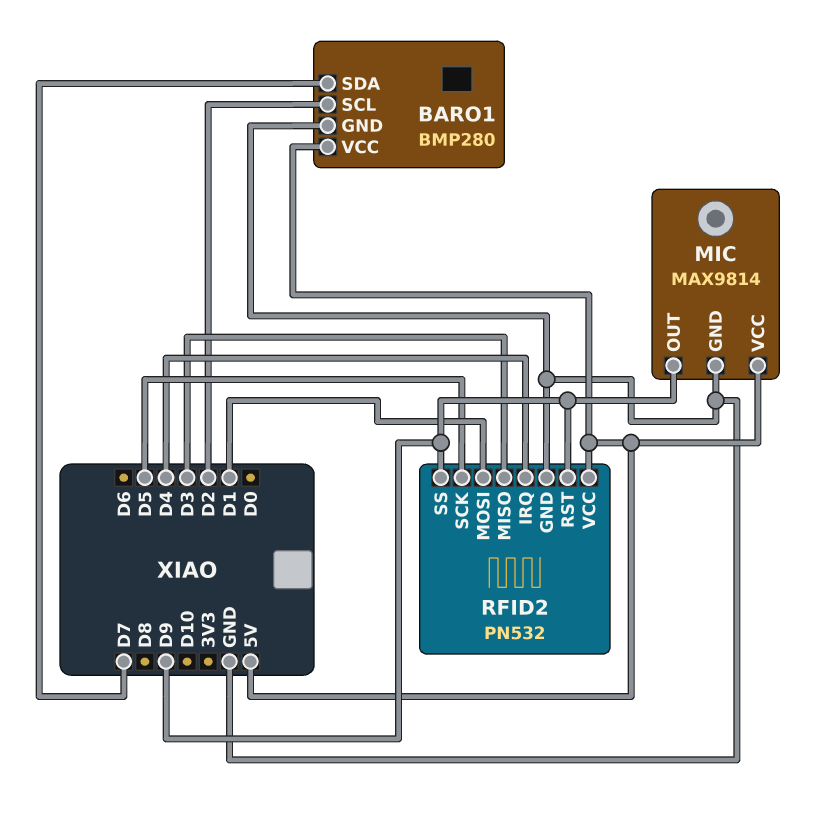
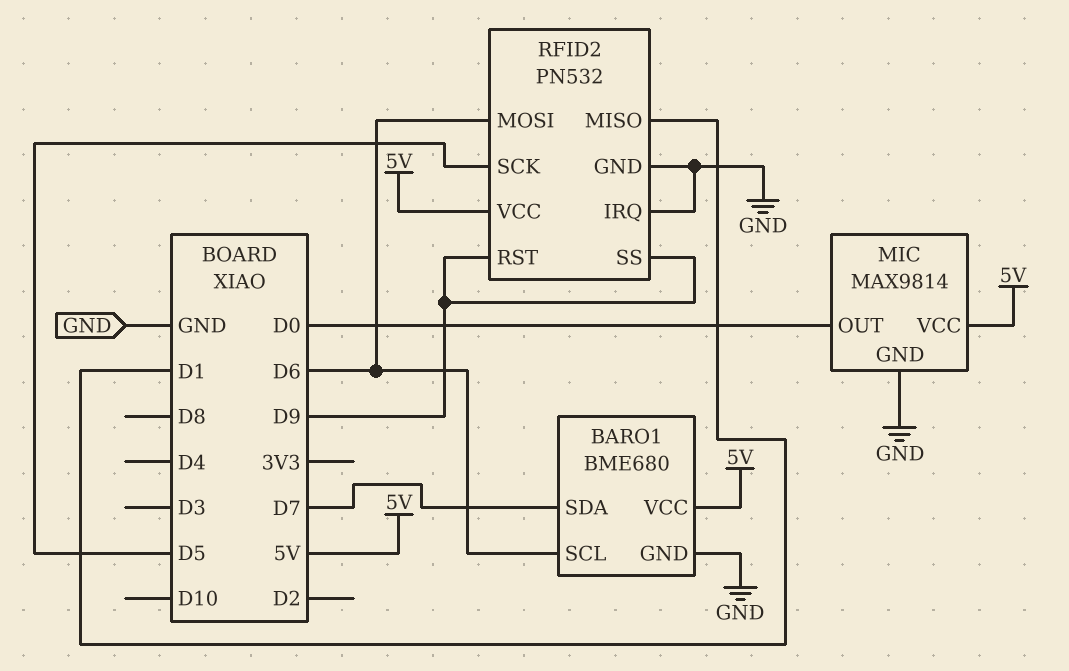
BARO1: BMP280 -> BME680
BARO1 pin SCL: D2 -> D6
MIC pin OUT: D9 -> D0
RFID2 pin IRQ: D4 -> GND
RFID2 pin MISO: D3 -> D1
RFID2 pin MOSI: D1 -> D6

